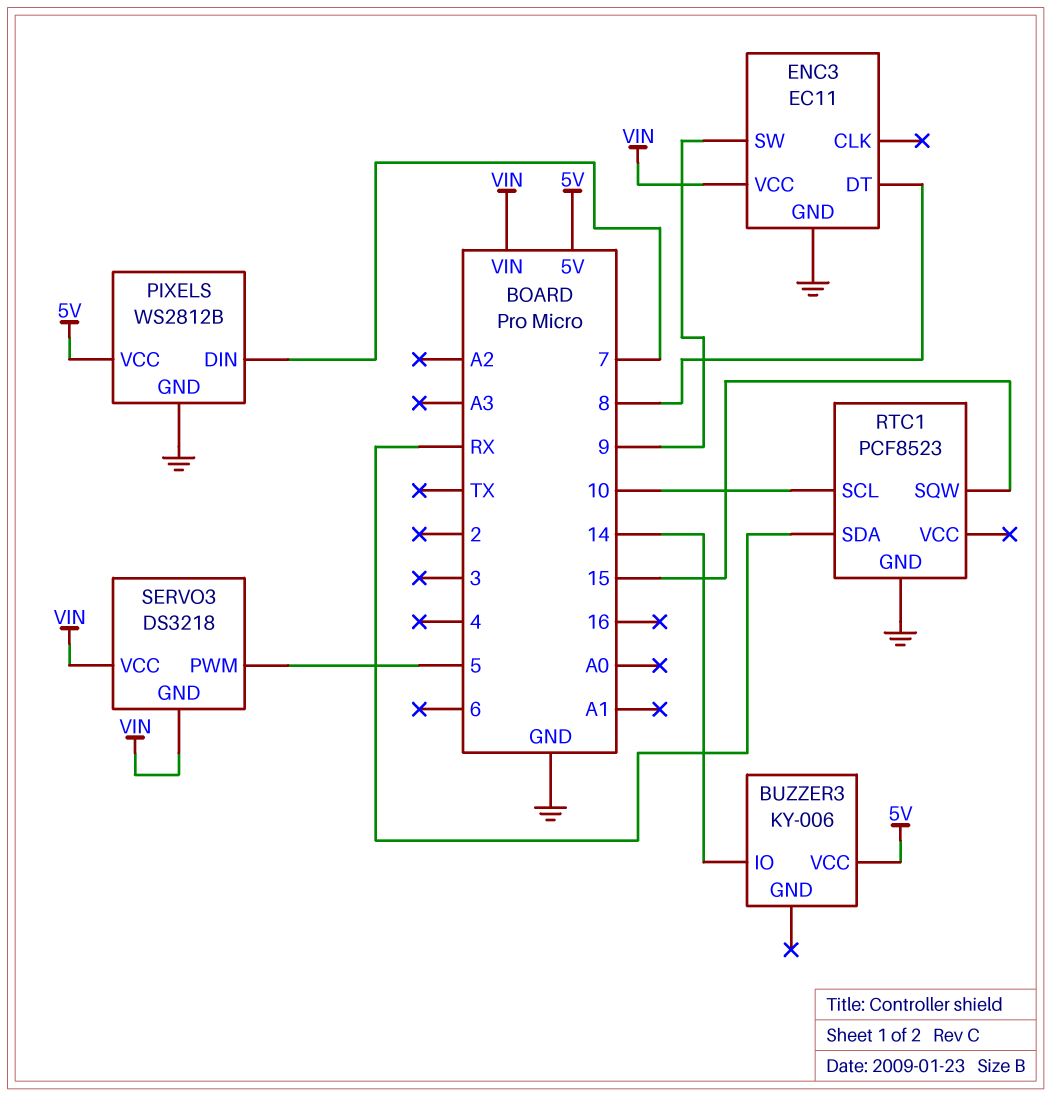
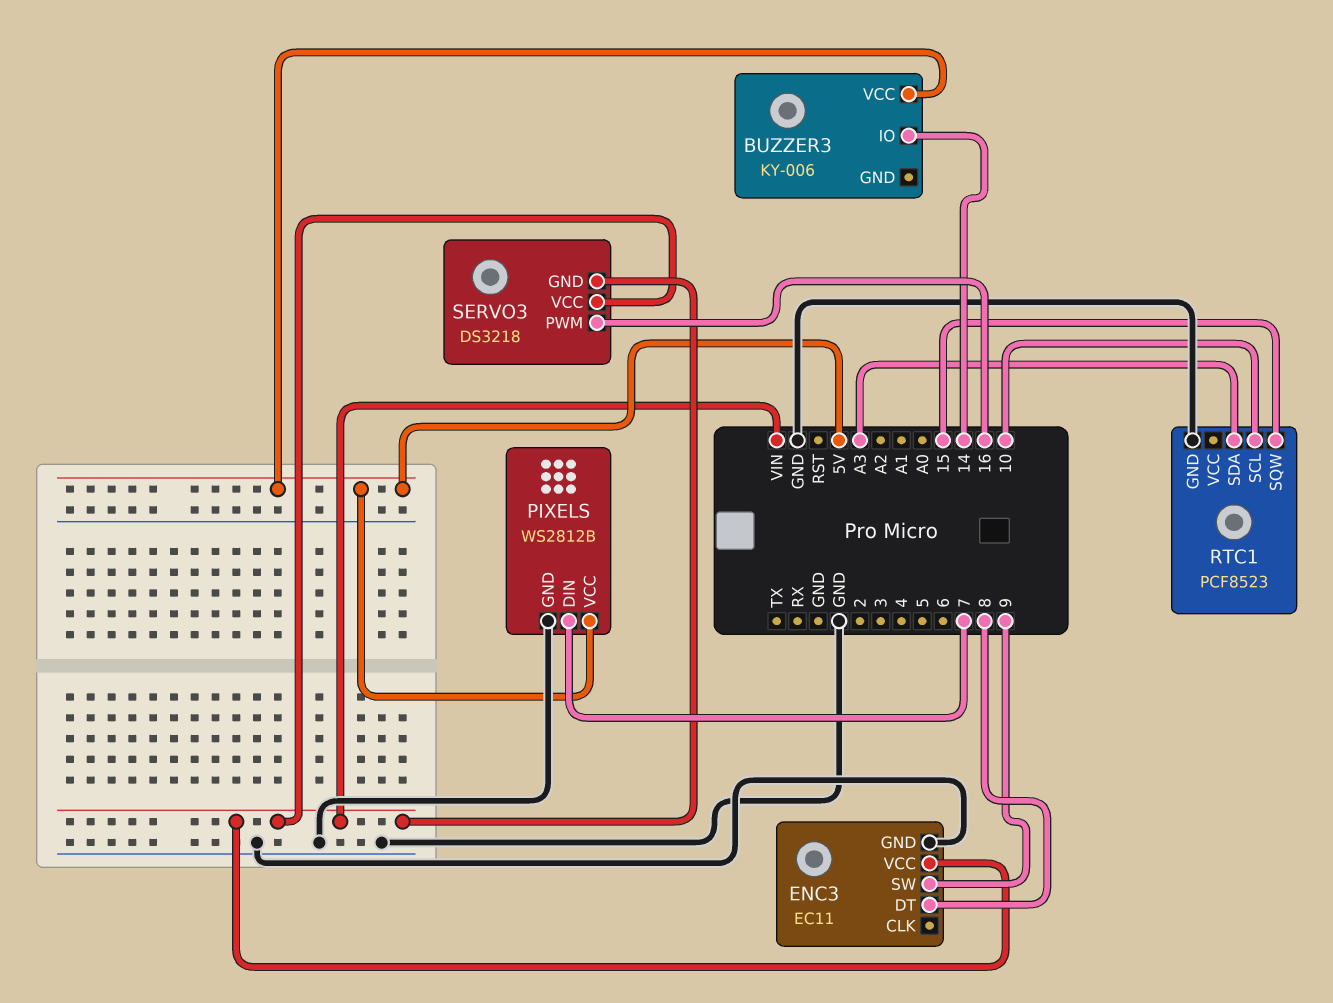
RTC1 pin SDA: RX -> A3
SERVO3 pin PWM: 5 -> 16

